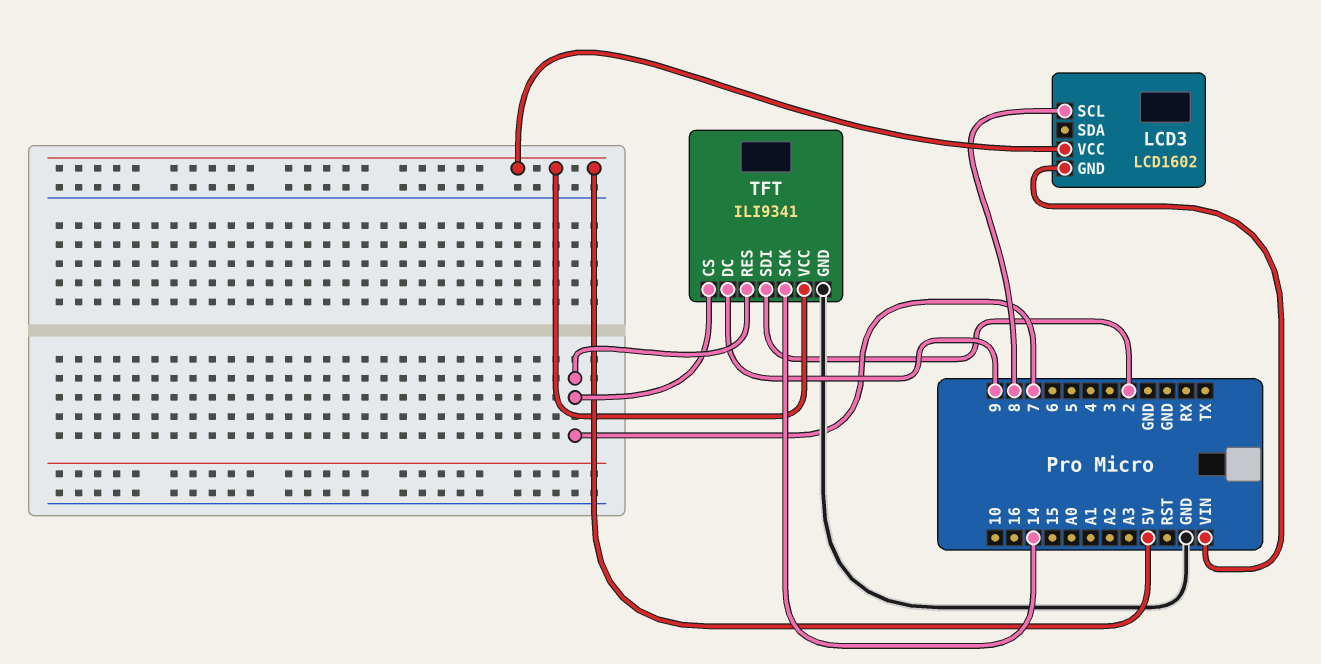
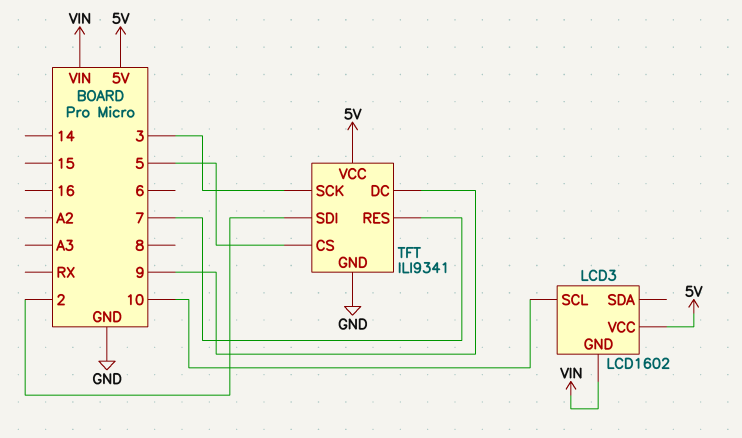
LCD3 pin SCL: 8 -> 10
TFT pin CS: 7 -> 5
TFT pin SCK: 14 -> 3

